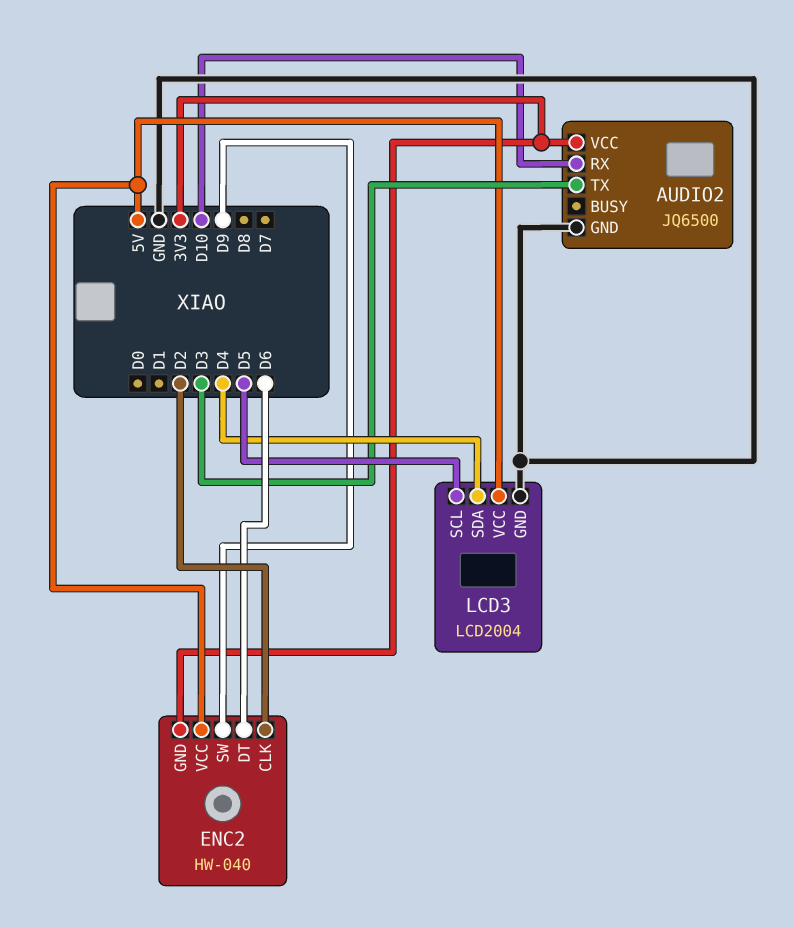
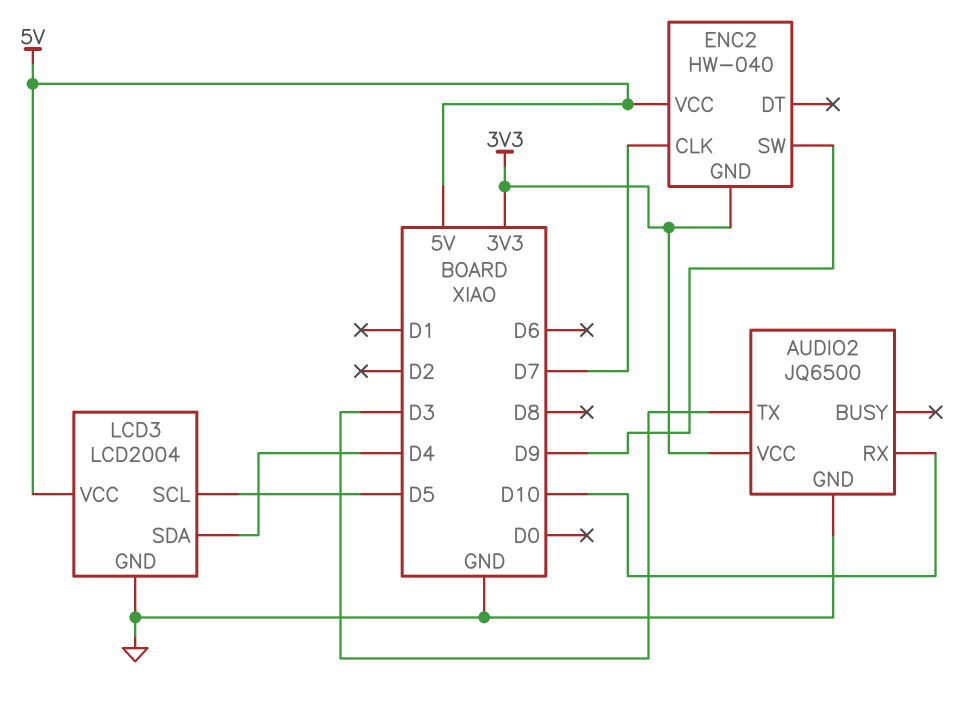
ENC2 pin CLK: D2 -> D7
ENC2 pin DT: D6 -> none

